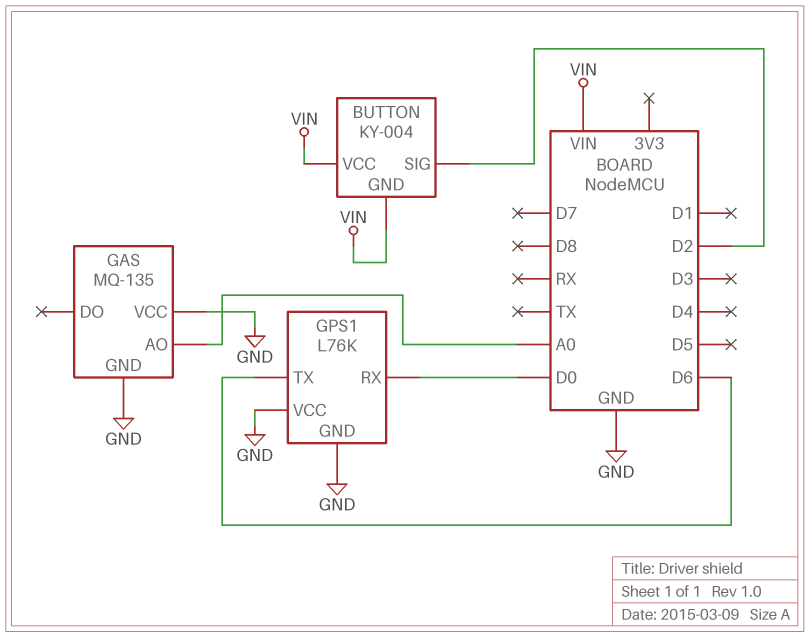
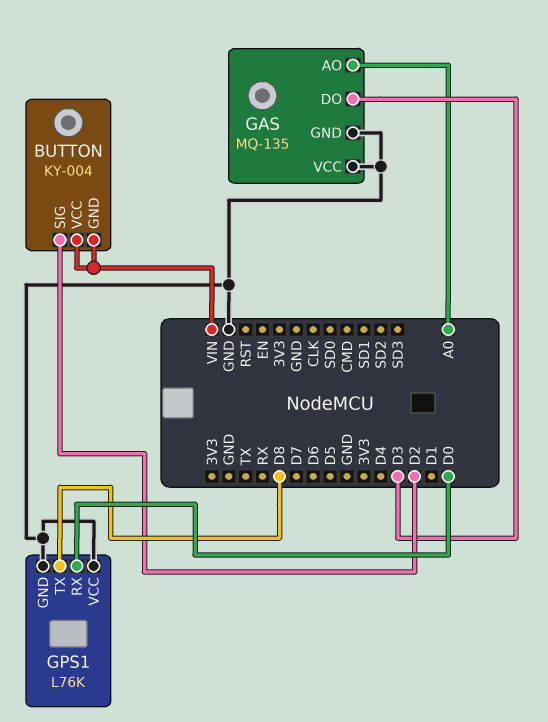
GAS pin DO: none -> D3
GPS1 pin TX: D6 -> D8

